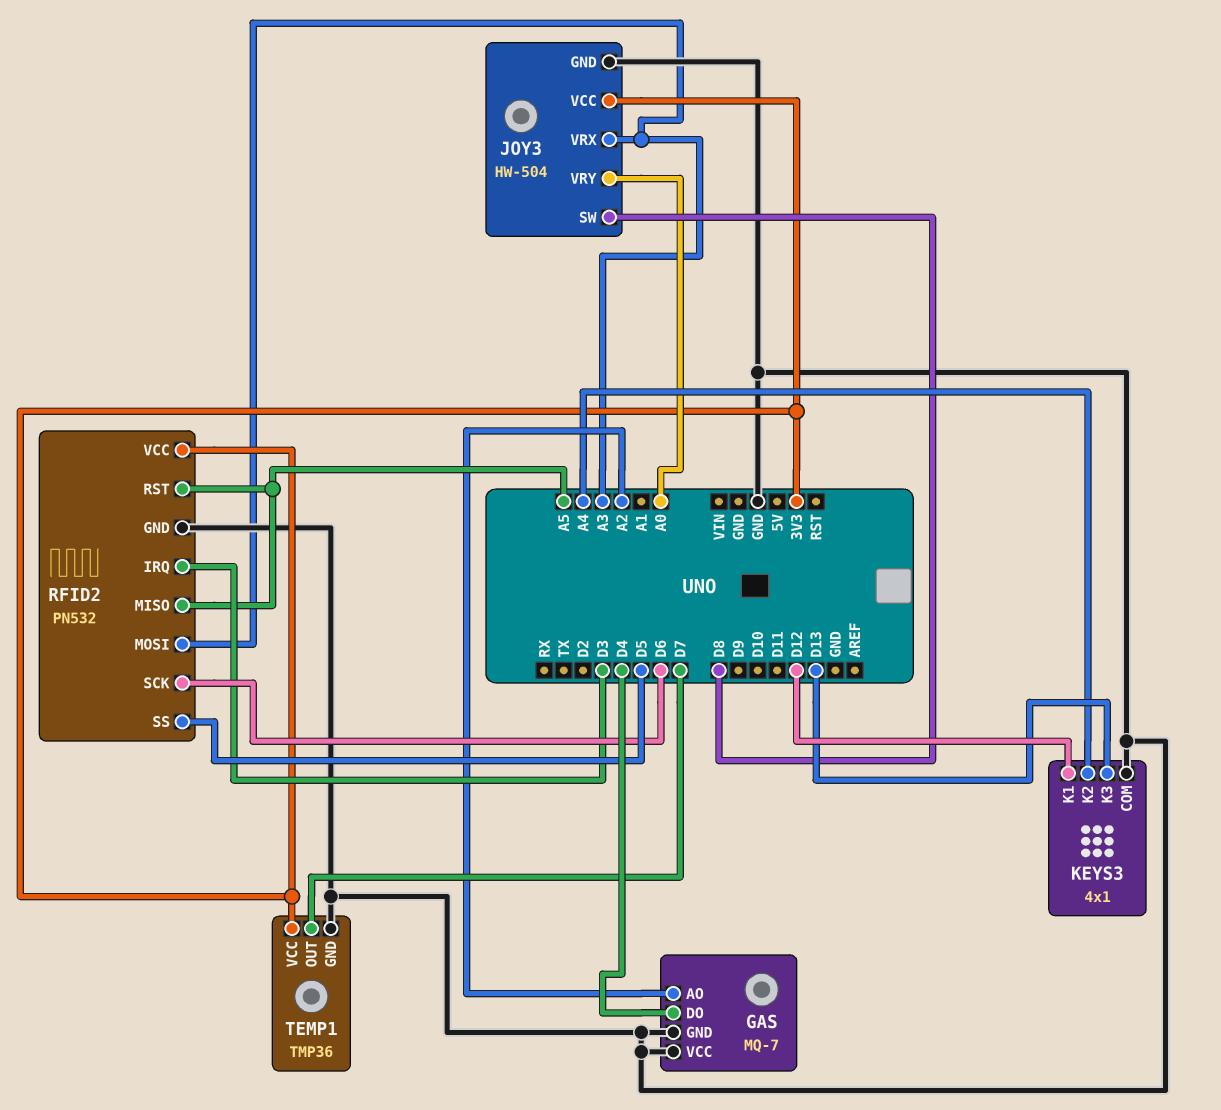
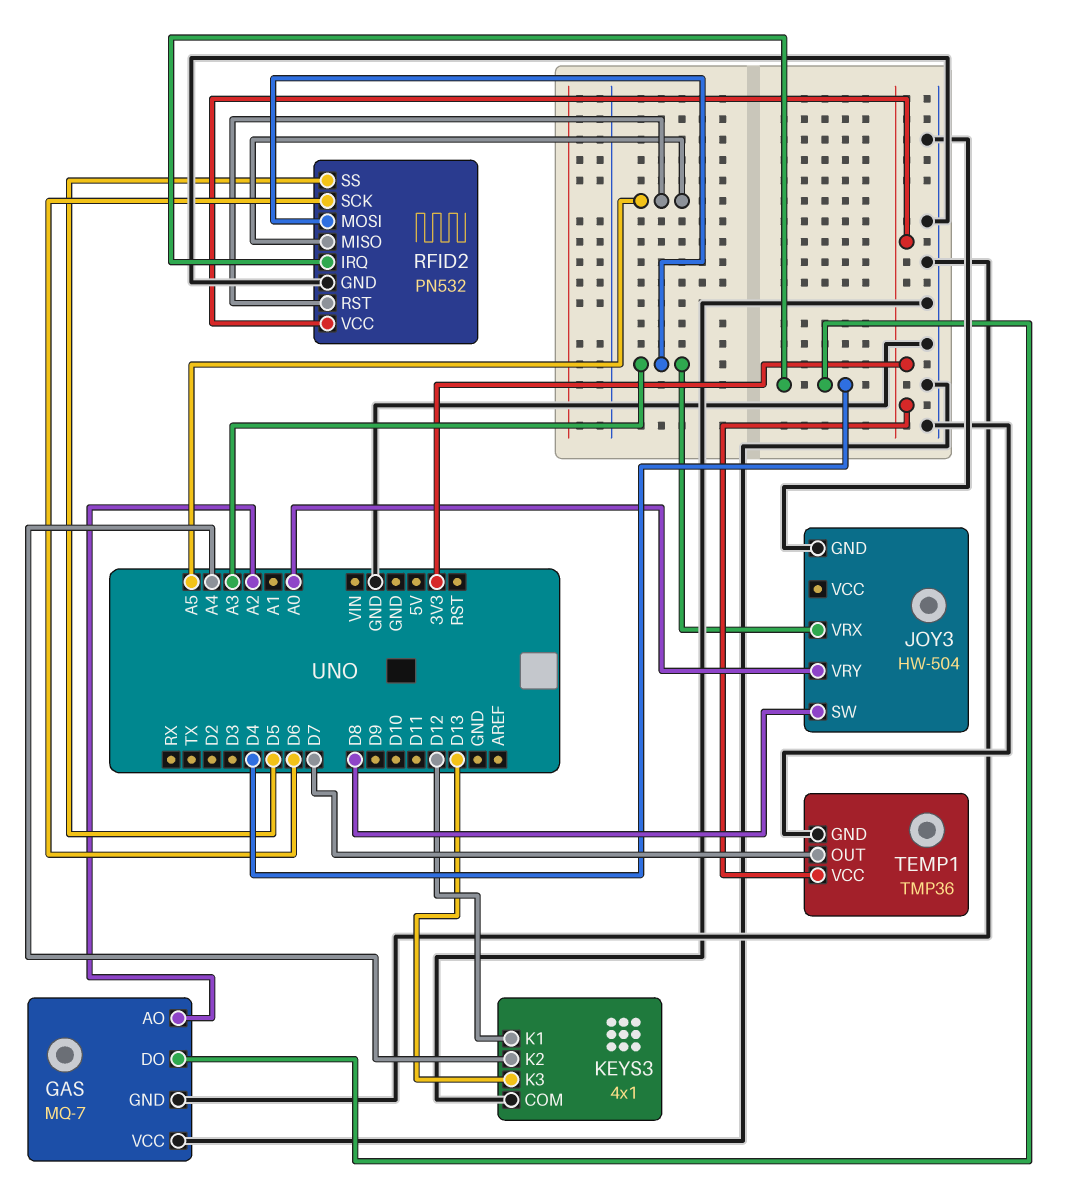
JOY3 pin VCC: 3V3 -> none
RFID2 pin IRQ: D3 -> D4

